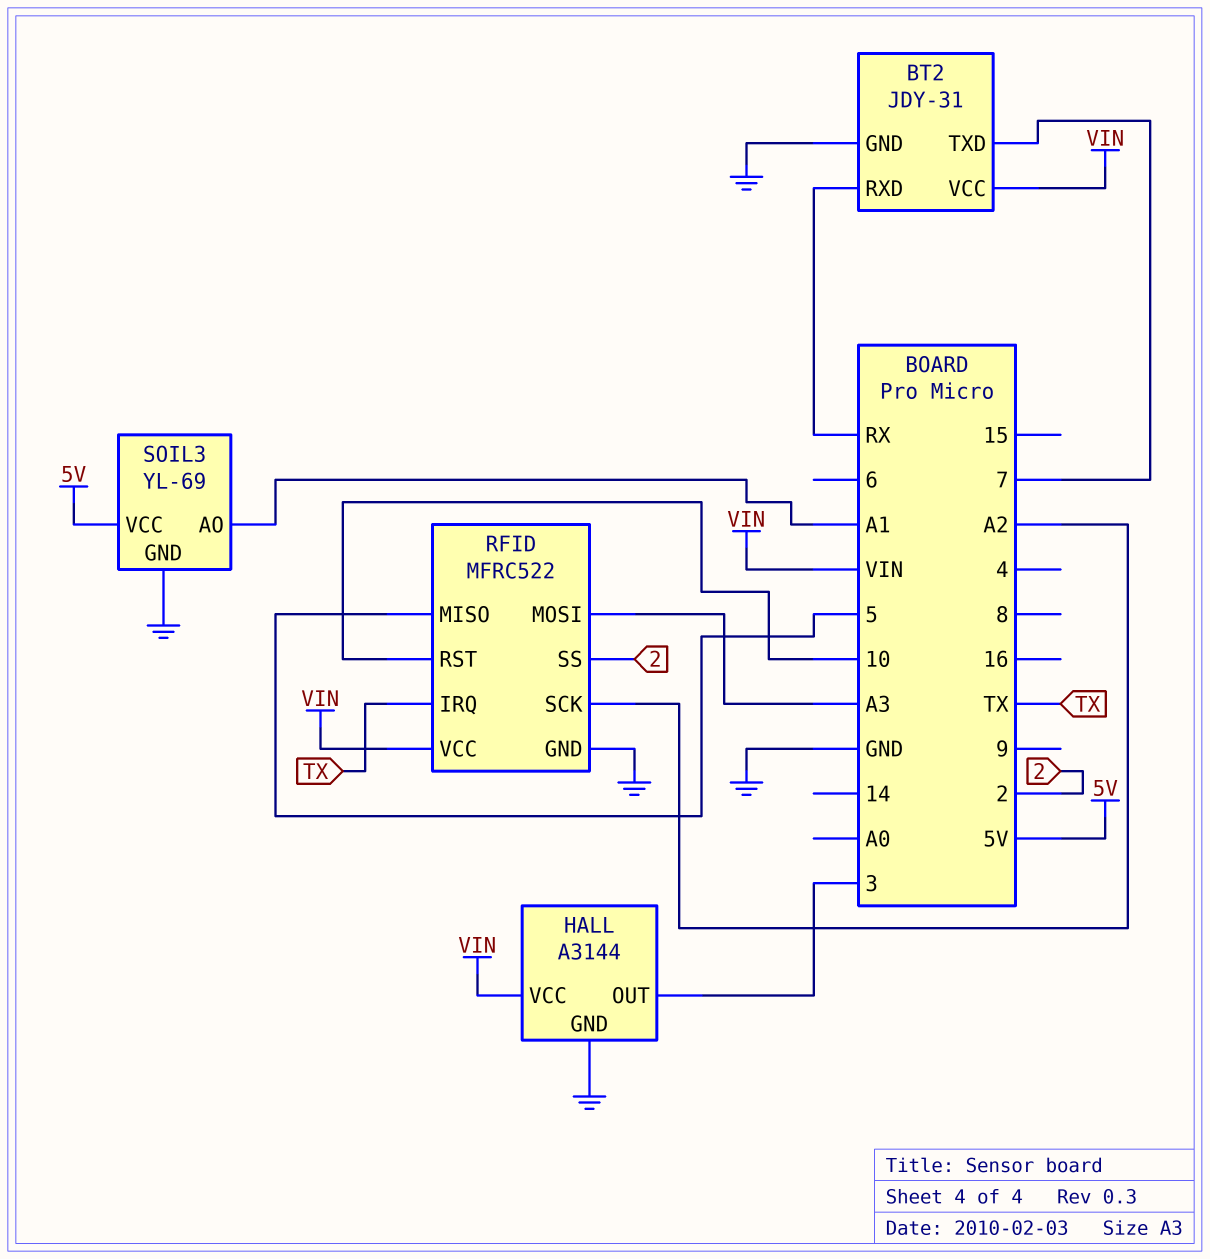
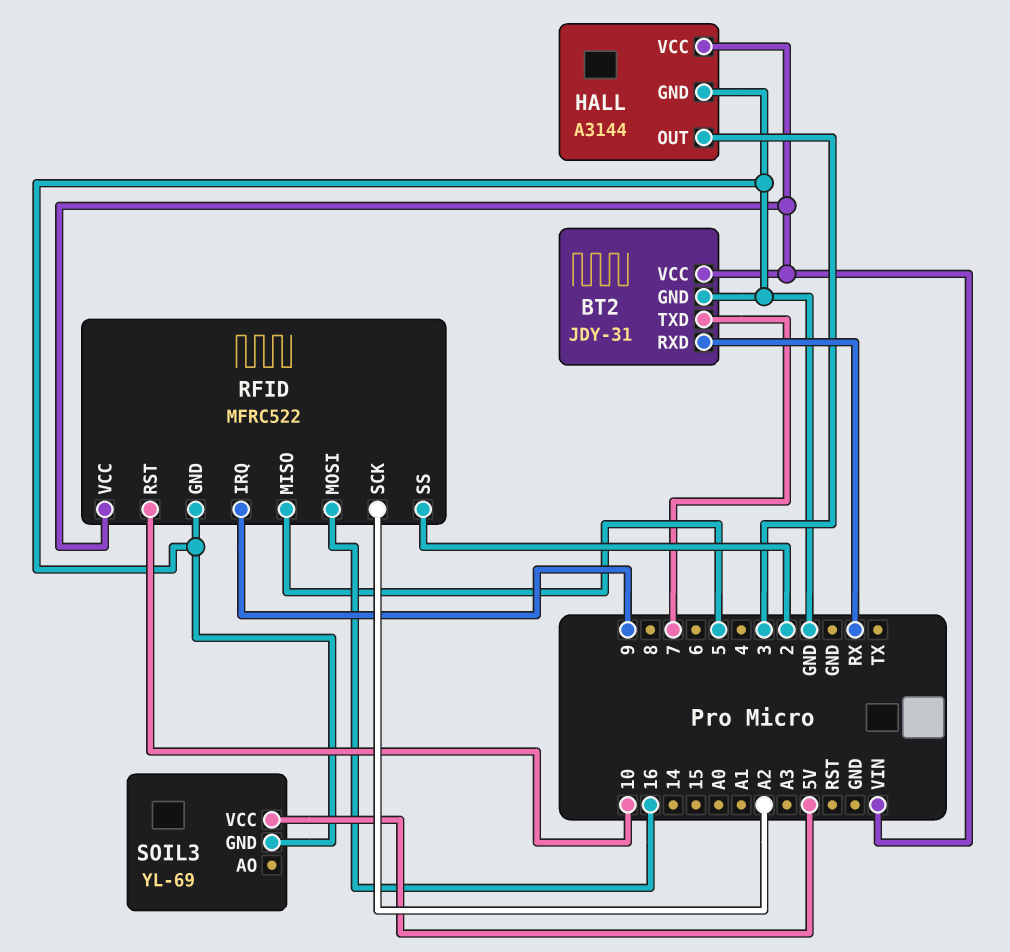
RFID pin IRQ: TX -> 9
RFID pin MOSI: A3 -> 16
SOIL3 pin AO: A1 -> none

